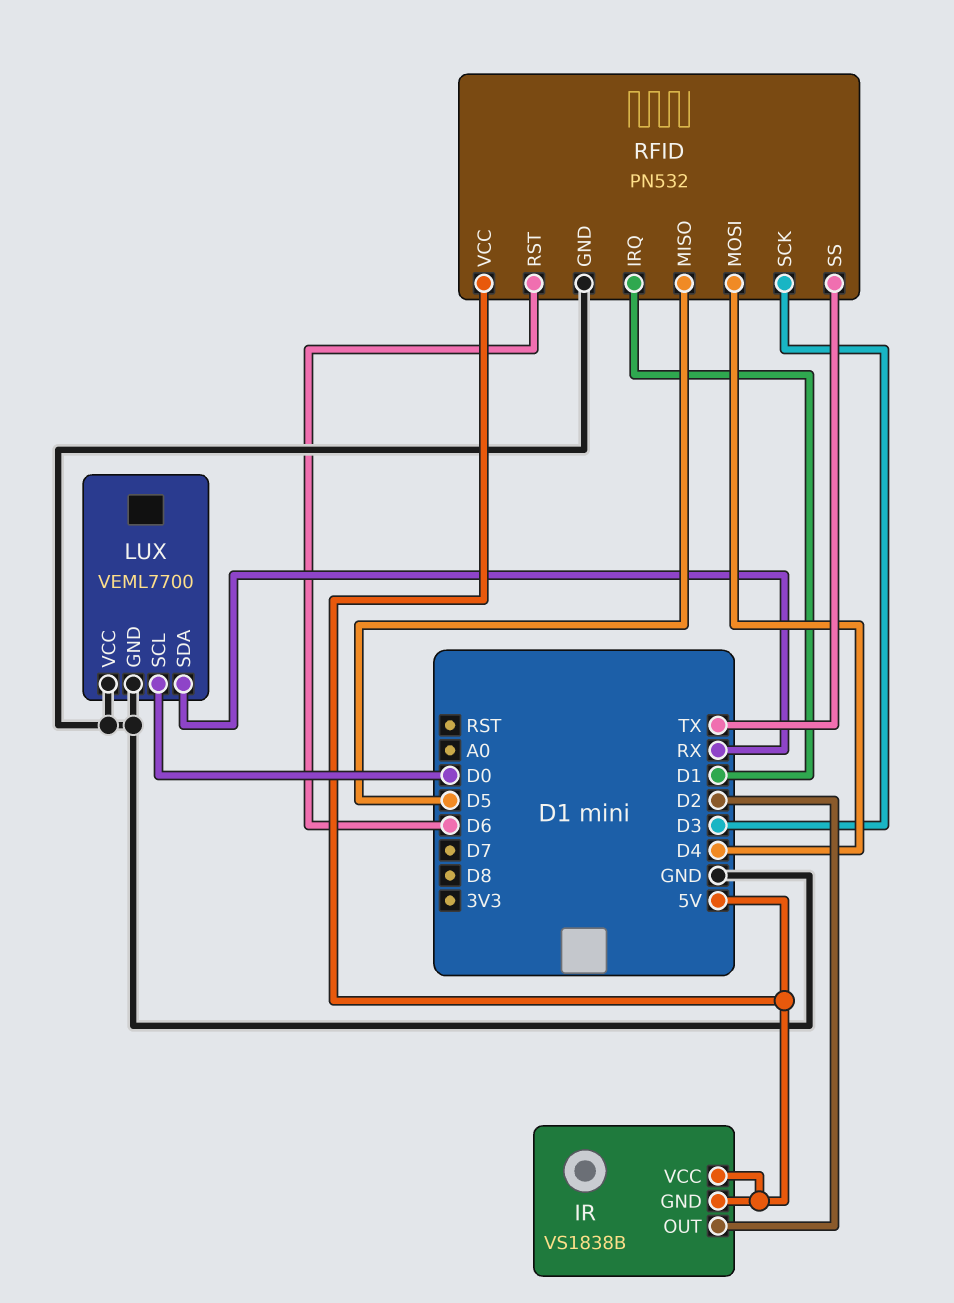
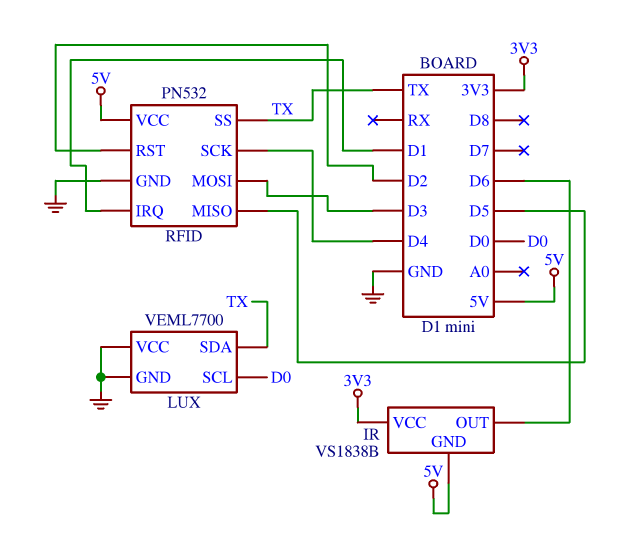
IR pin OUT: D2 -> D6
IR pin VCC: 5V -> 3V3
LUX pin SDA: RX -> TX
RFID pin MOSI: D4 -> D3
RFID pin RST: D6 -> D2
RFID pin SCK: D3 -> D4

